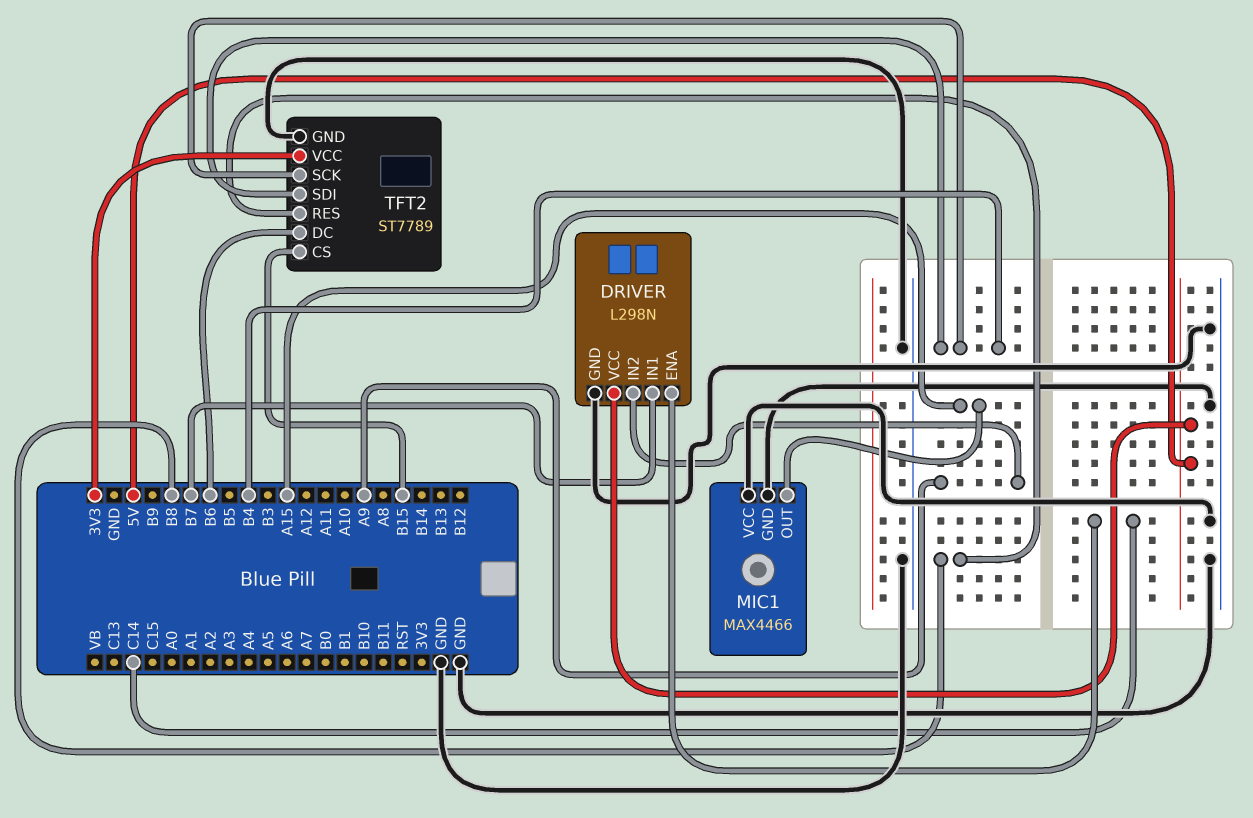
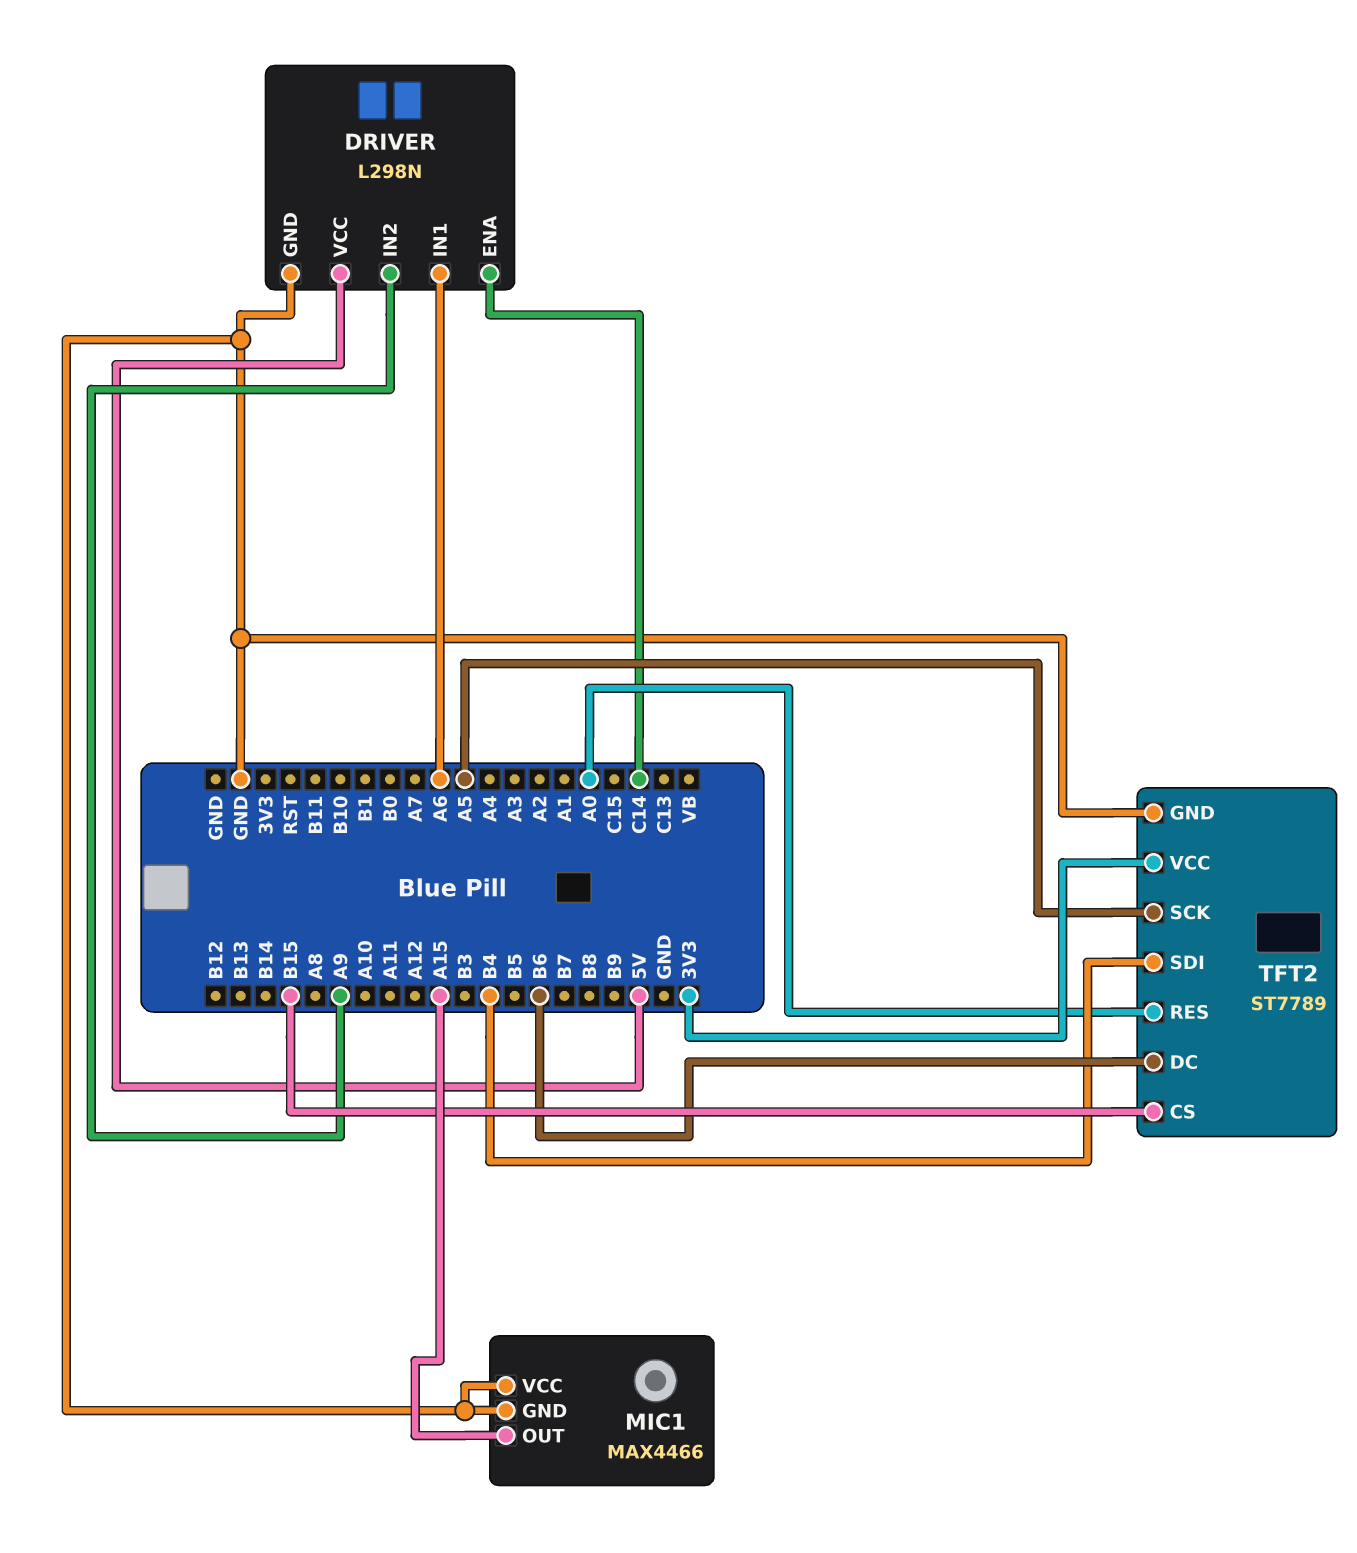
DRIVER pin IN1: B7 -> A6
TFT2 pin RES: B8 -> A0
TFT2 pin SCK: B4 -> A5

